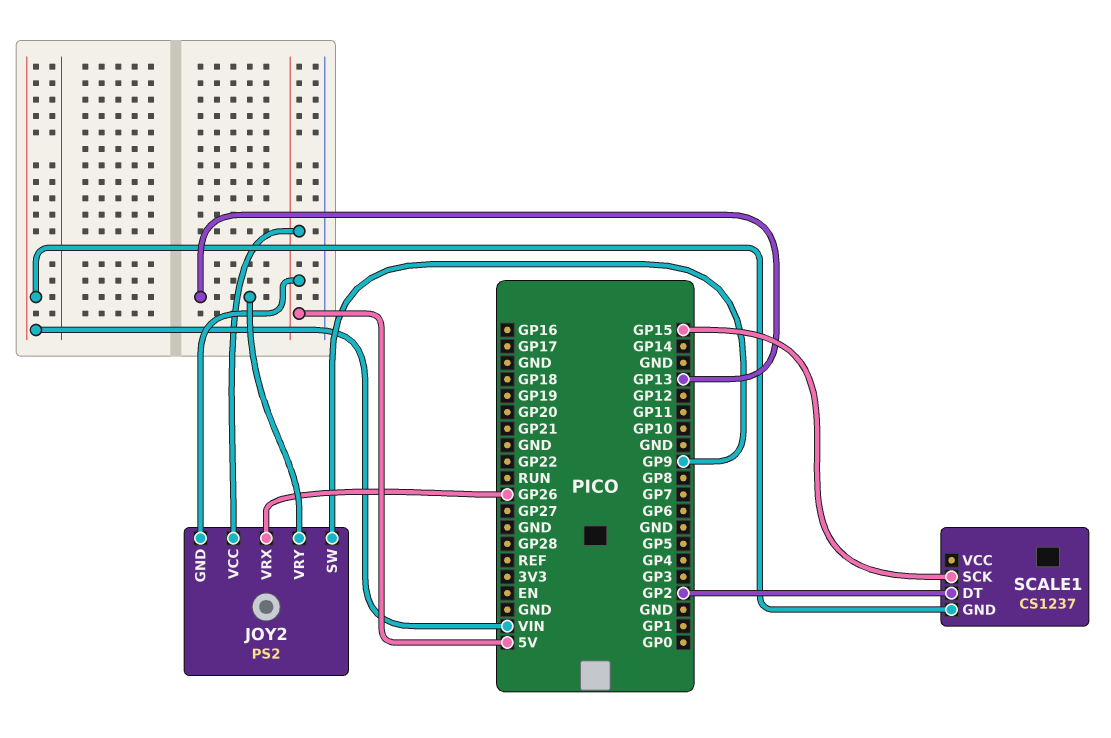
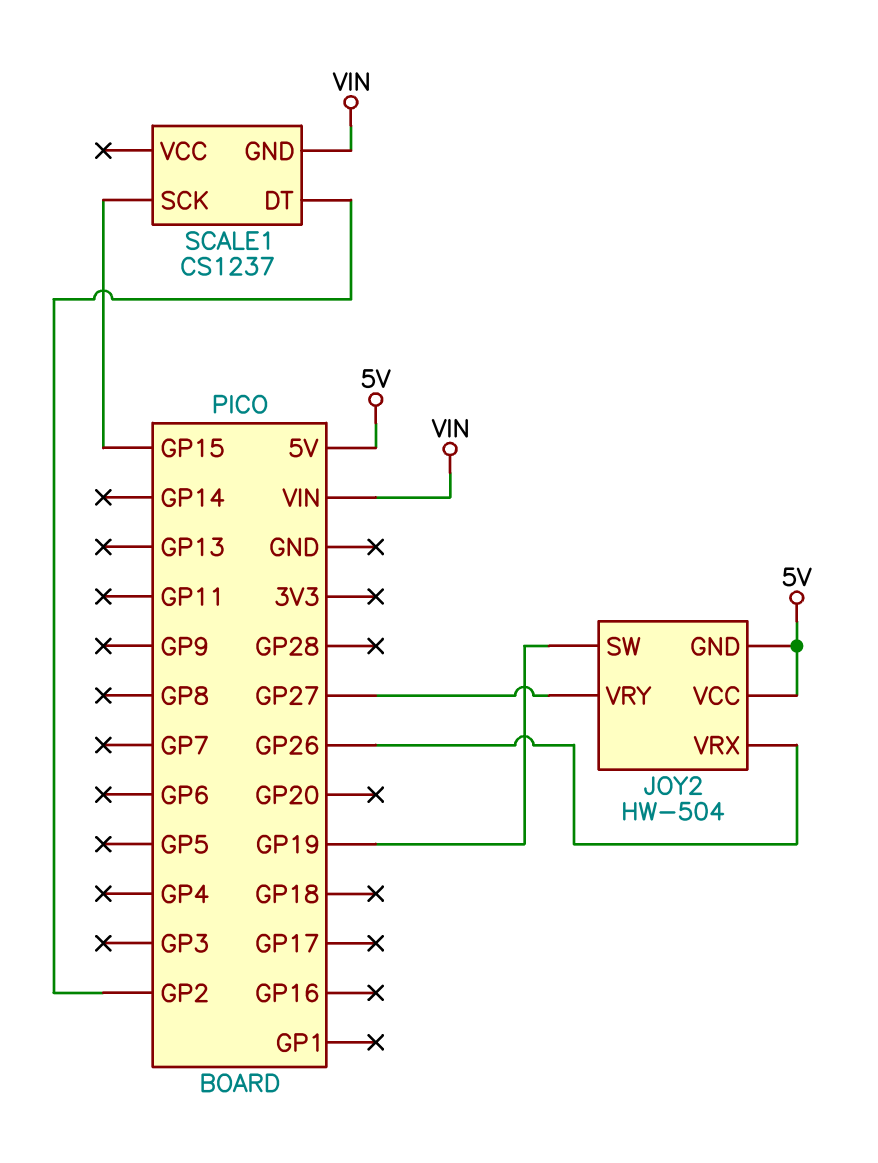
JOY2: PS2 -> HW-504
JOY2 pin SW: GP9 -> GP19
JOY2 pin VRY: GP13 -> GP27

